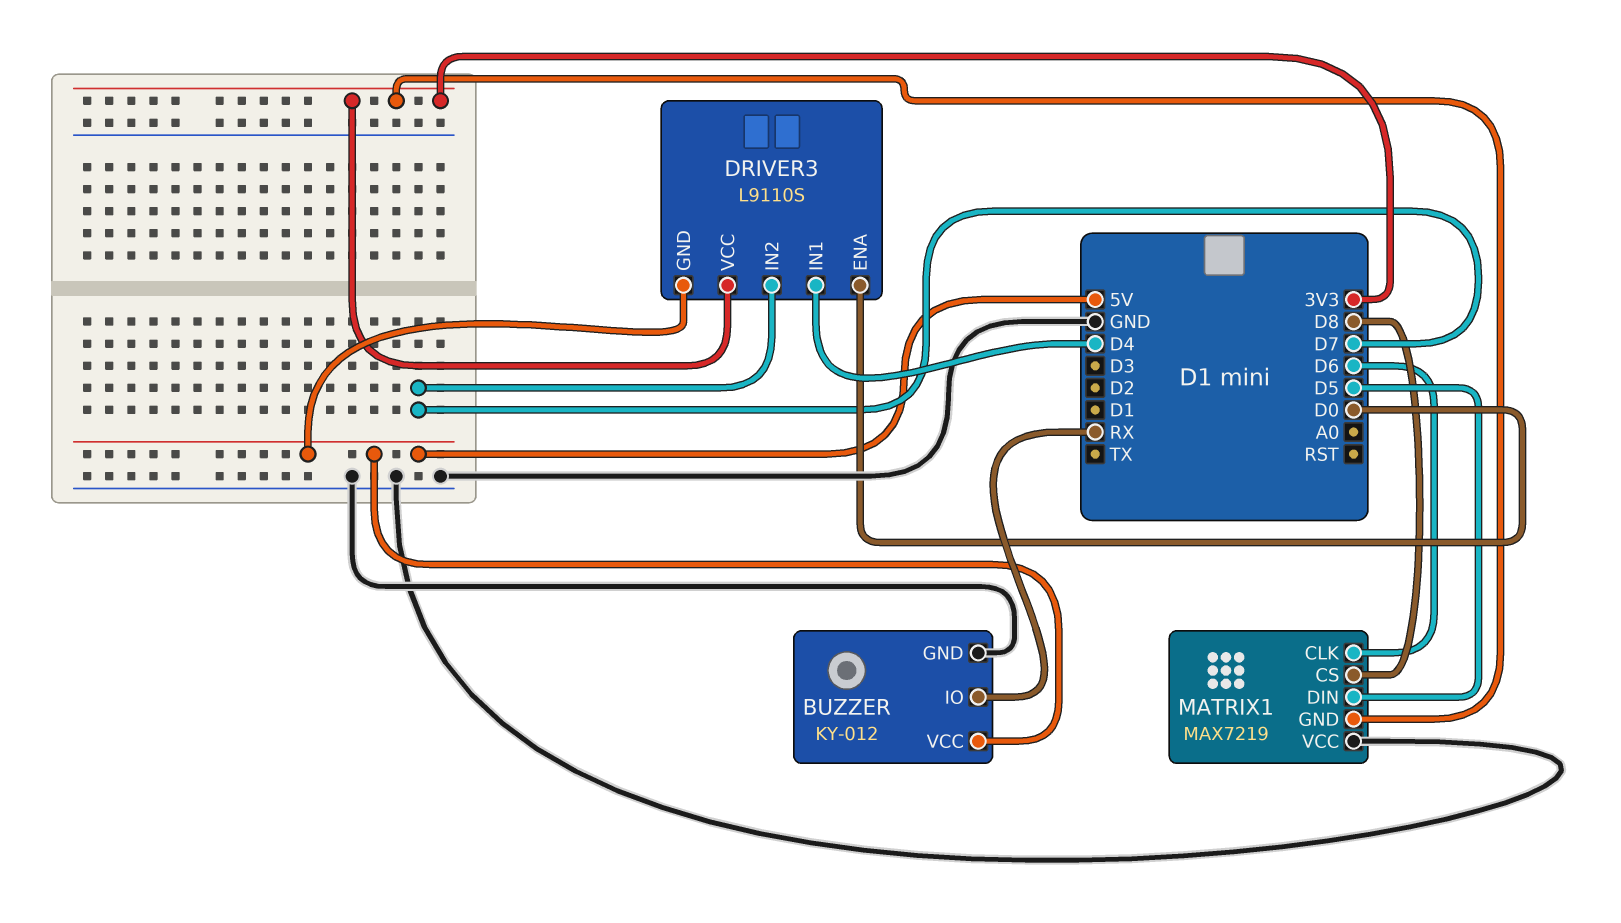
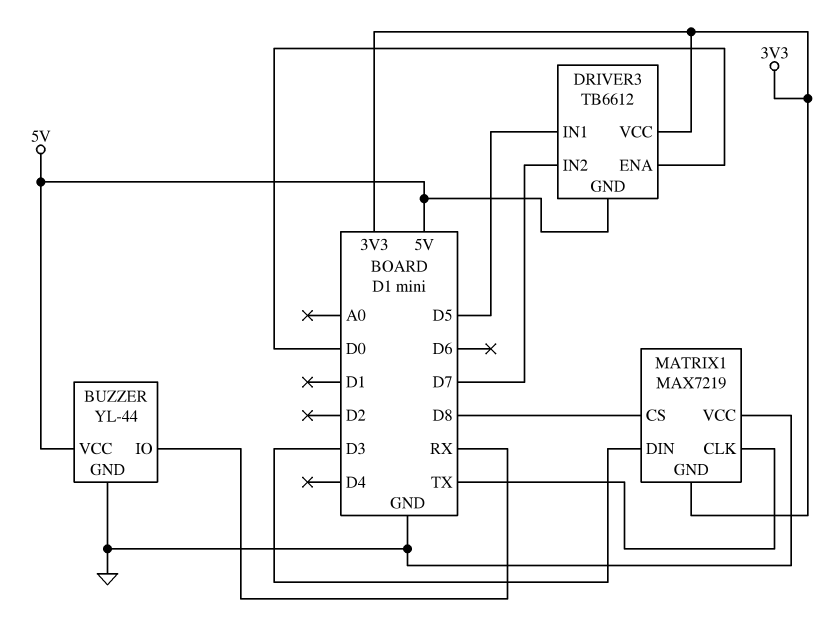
BUZZER: KY-012 -> YL-44
DRIVER3: L9110S -> TB6612
DRIVER3 pin IN1: D4 -> D5
MATRIX1 pin CLK: D6 -> TX
MATRIX1 pin DIN: D5 -> D3

